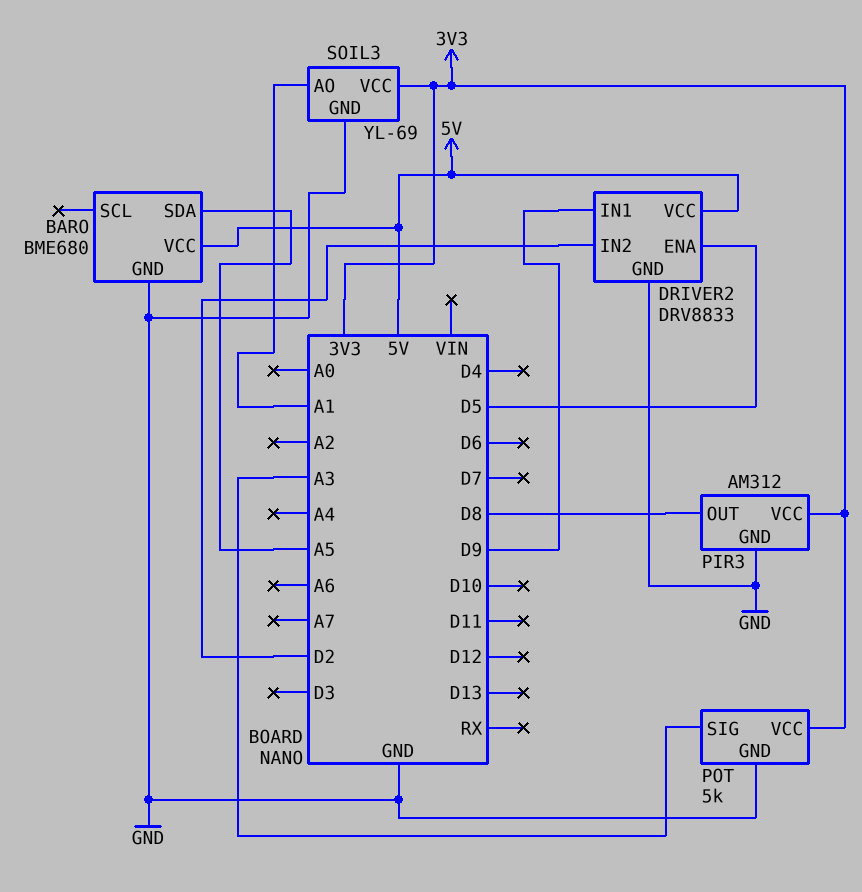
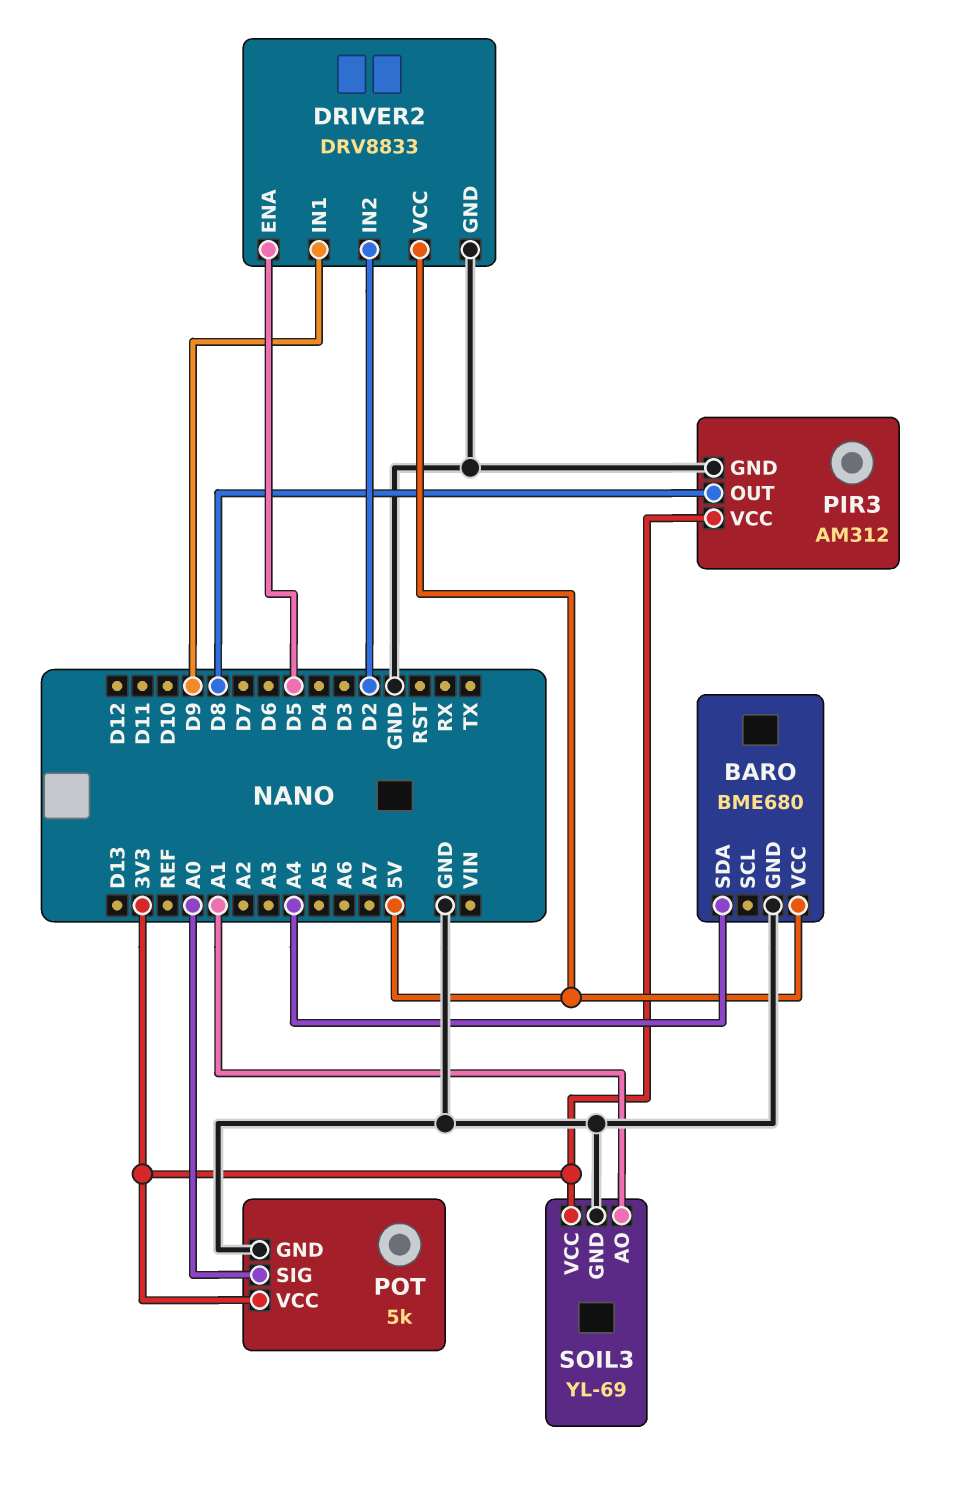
BARO pin SDA: A5 -> A4
POT pin SIG: A3 -> A0

